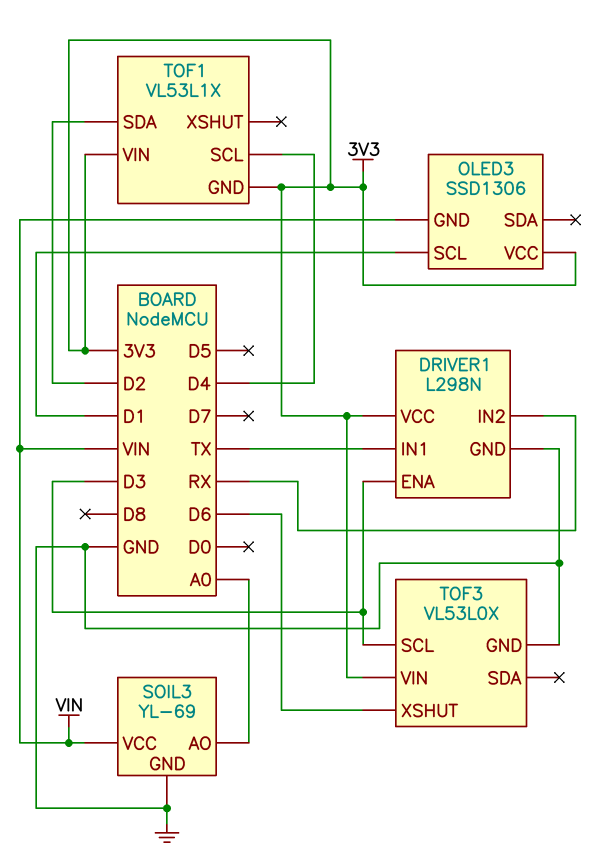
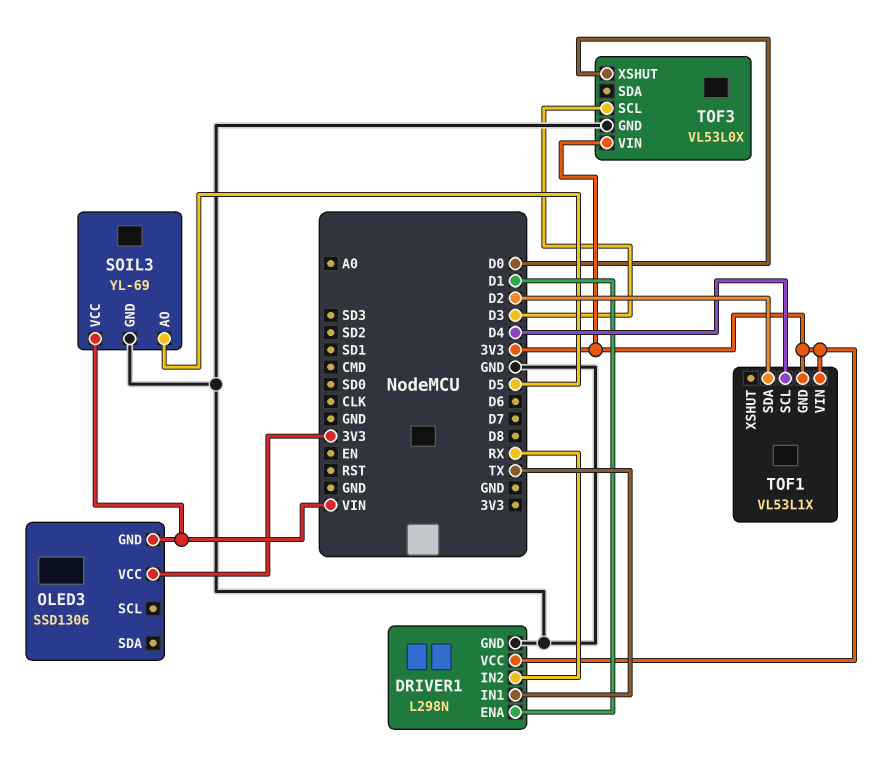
DRIVER1 pin ENA: D3 -> D1
OLED3 pin SCL: D1 -> none
SOIL3 pin AO: A0 -> D5
TOF3 pin XSHUT: D6 -> D0

